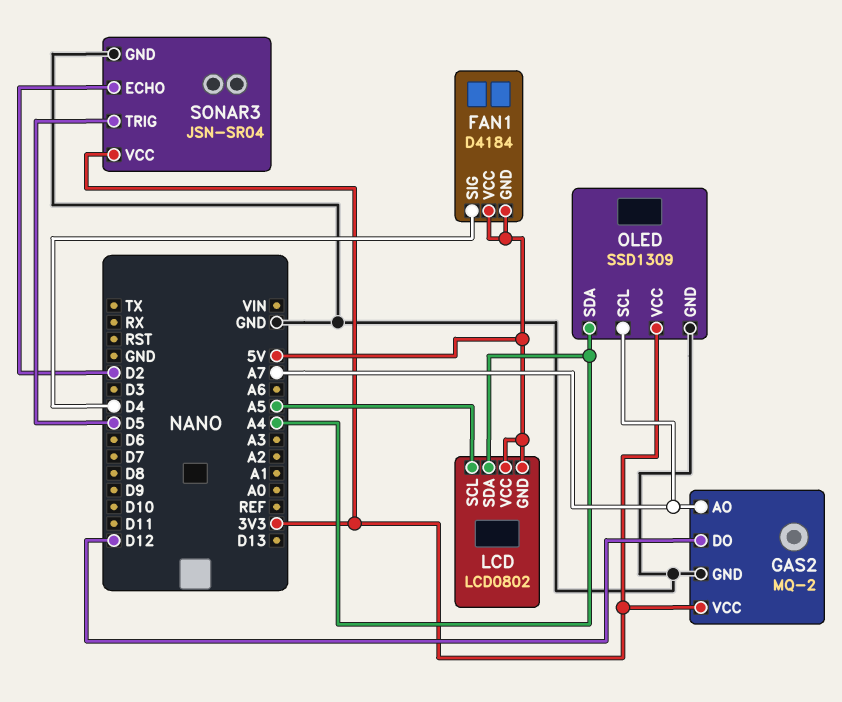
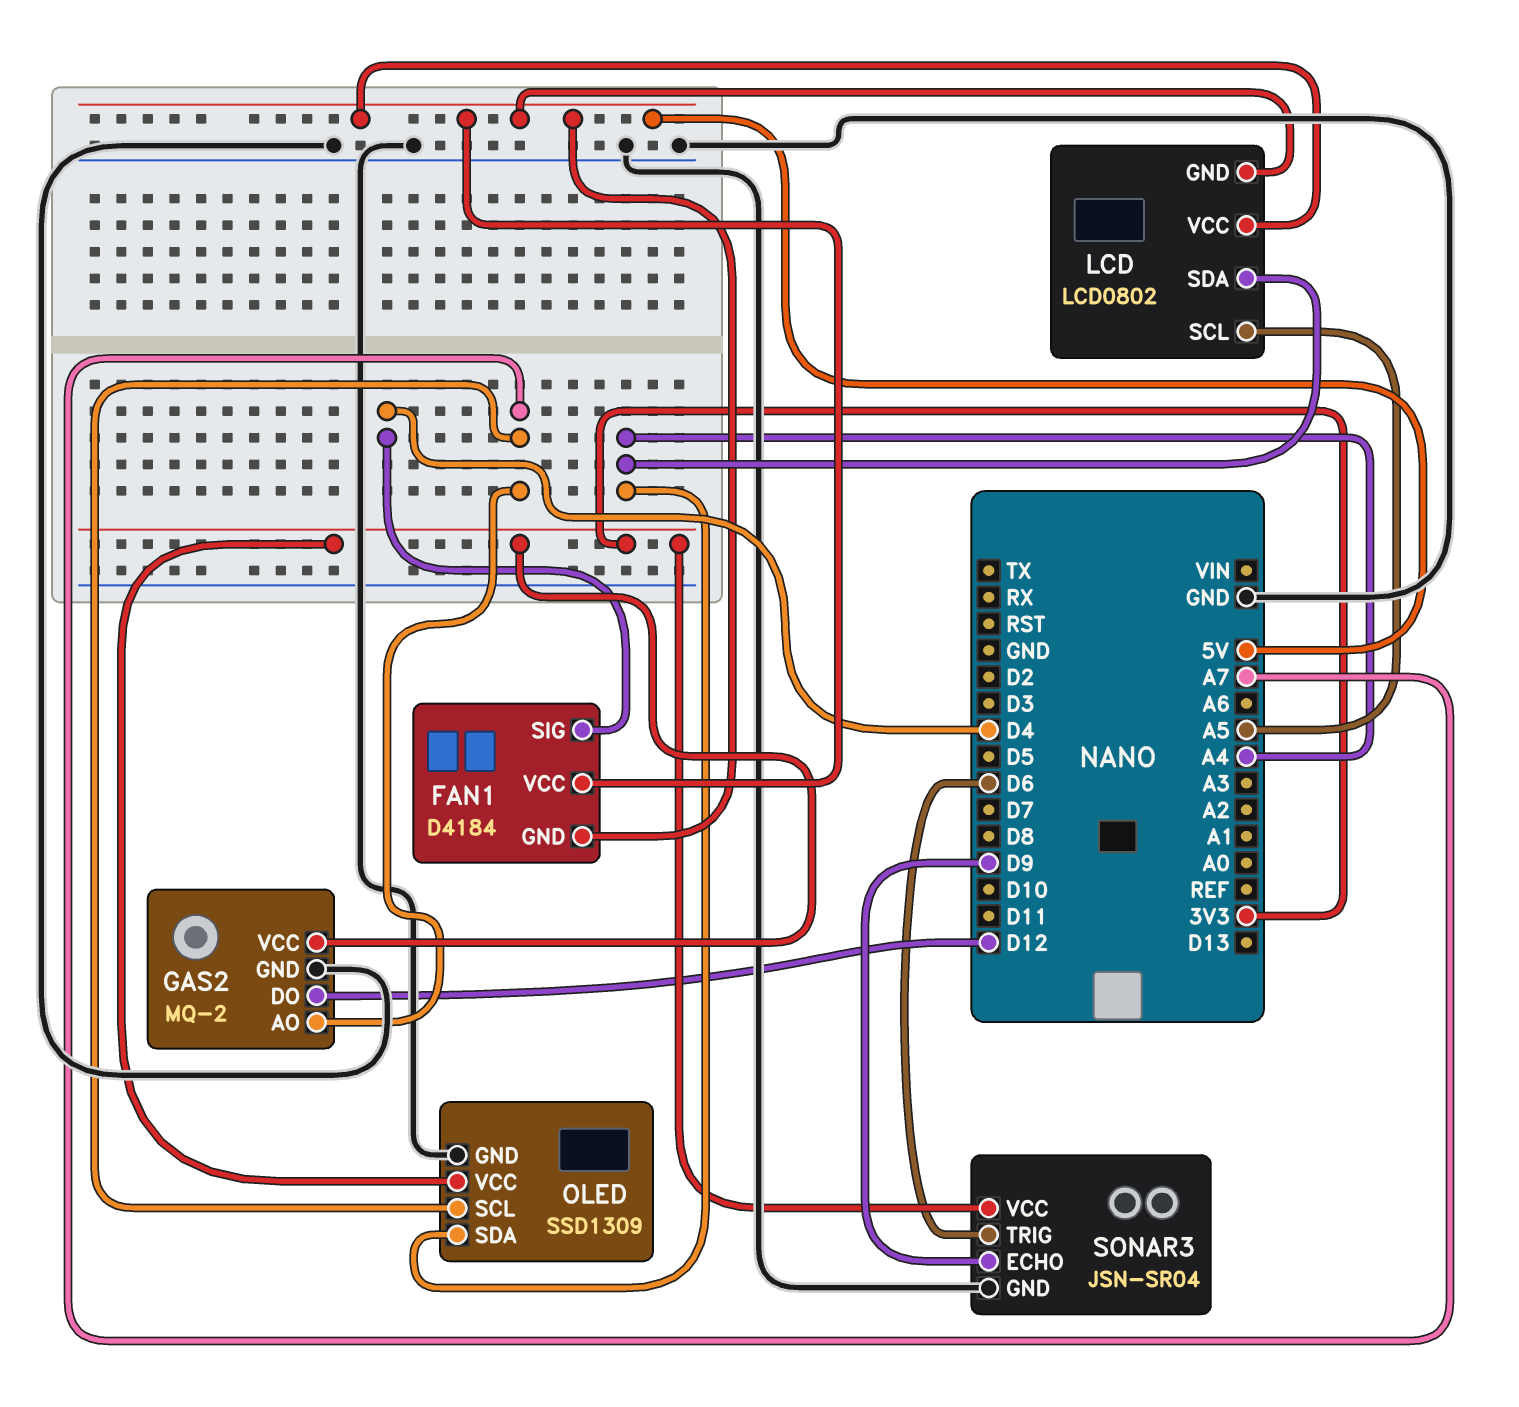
SONAR3 pin ECHO: D2 -> D9
SONAR3 pin TRIG: D5 -> D6

